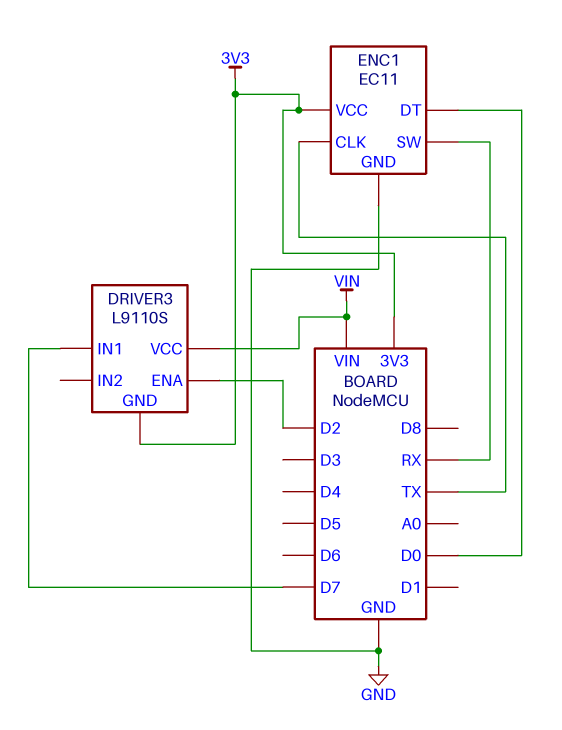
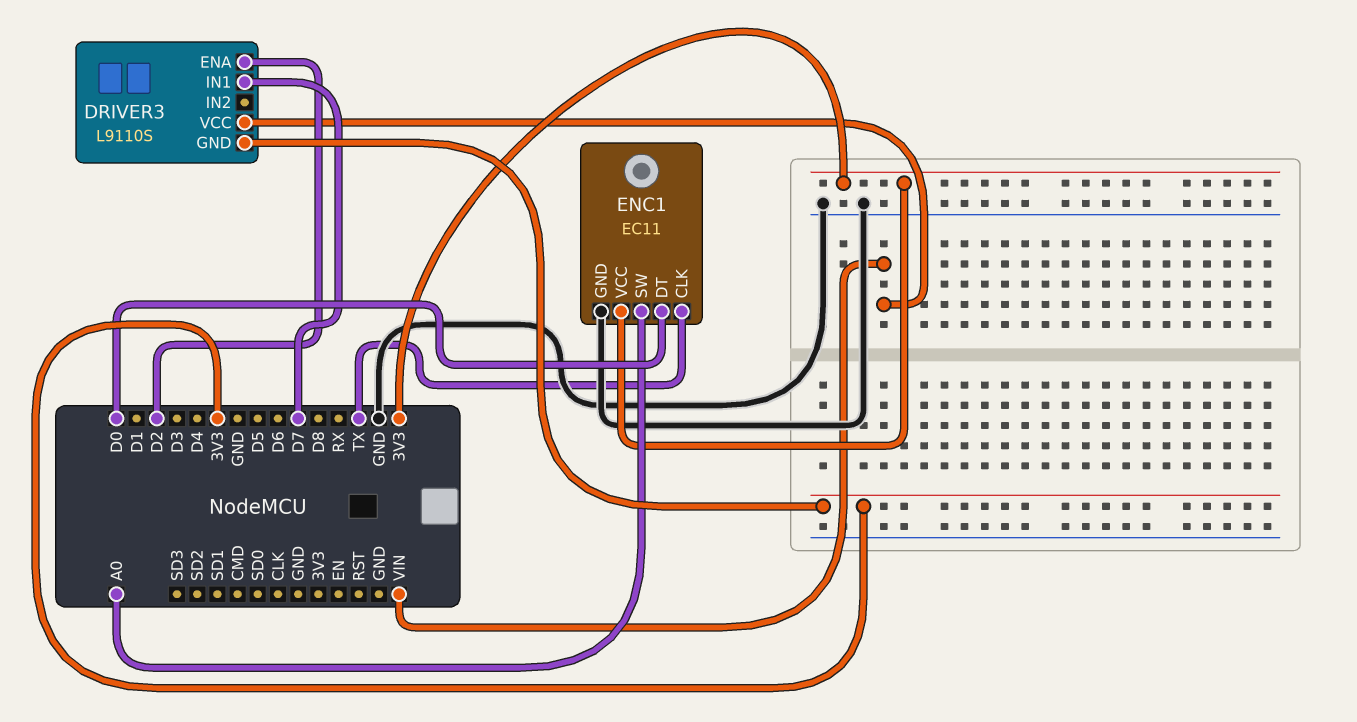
ENC1 pin SW: RX -> A0

